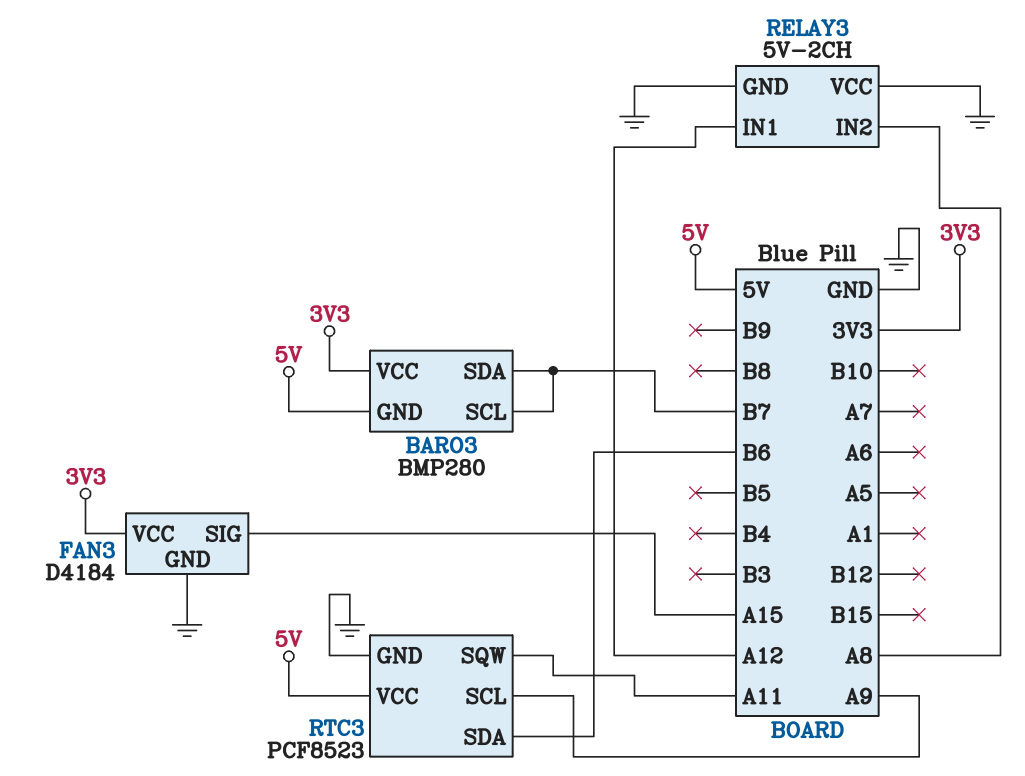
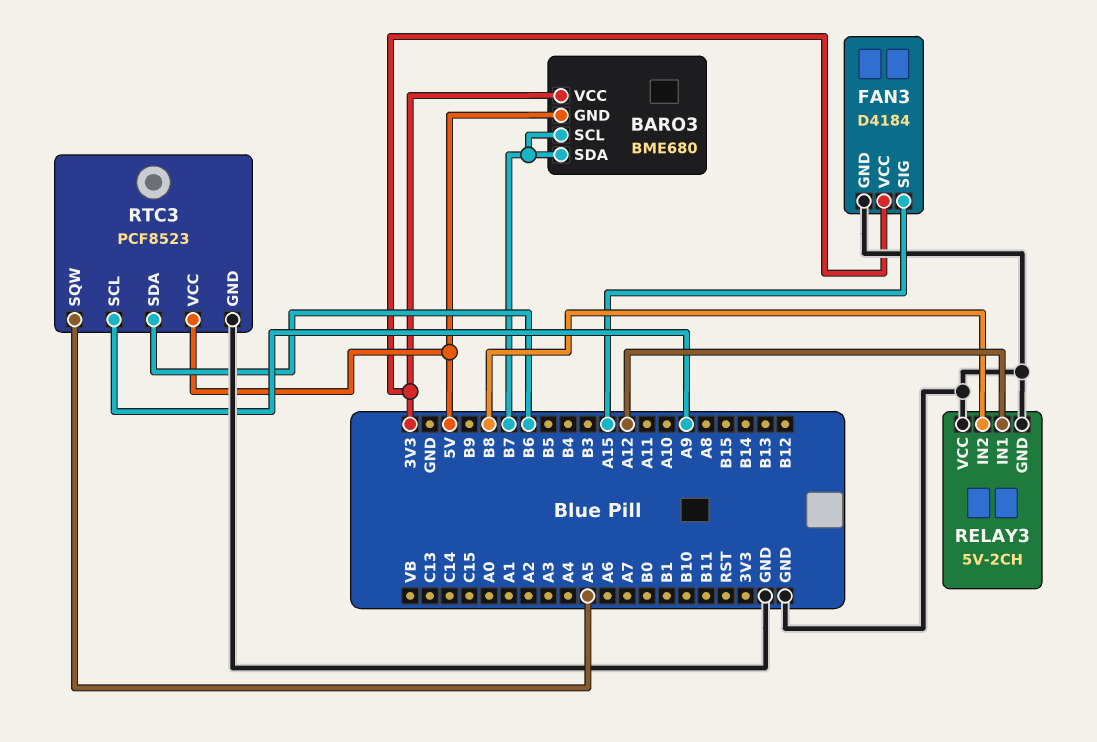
BARO3: BMP280 -> BME680
RELAY3 pin IN2: A8 -> B8
RTC3 pin SQW: A11 -> A5

